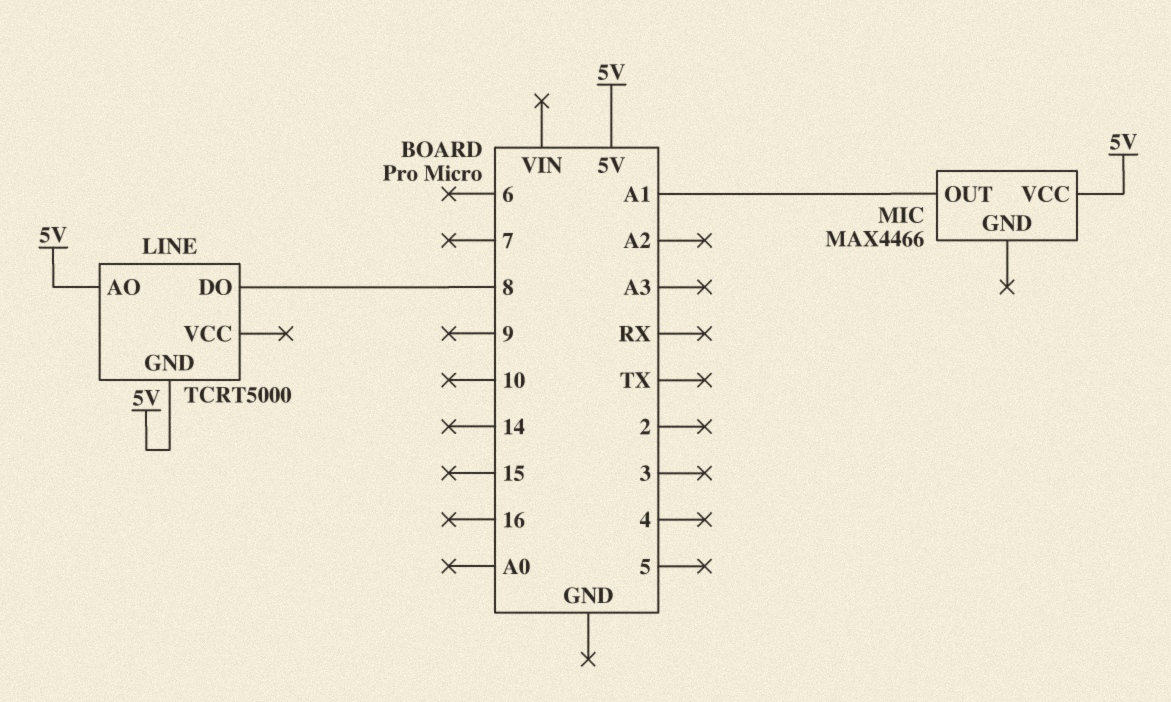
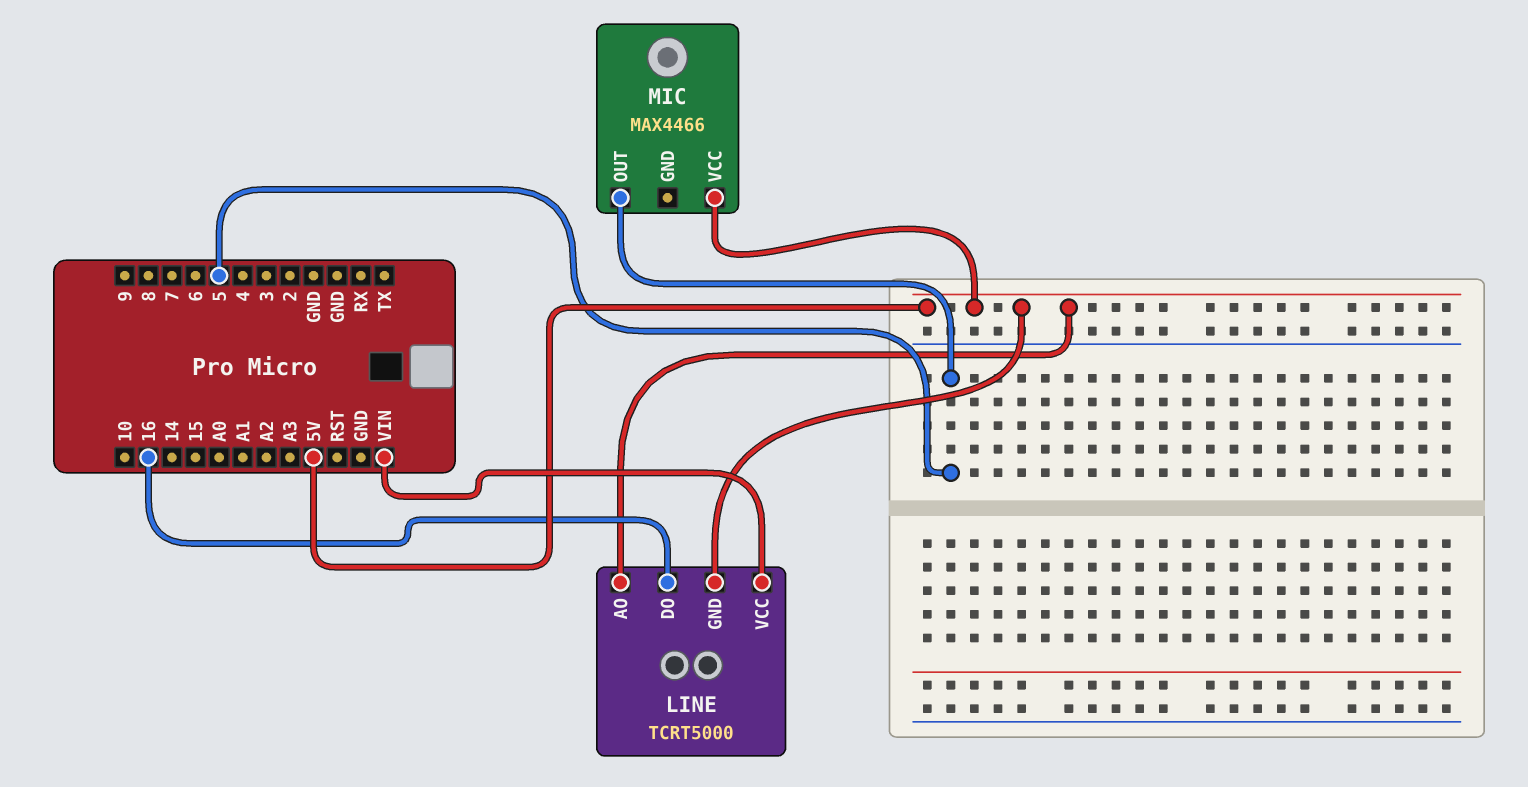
LINE pin DO: 8 -> 16
LINE pin VCC: none -> VIN
MIC pin OUT: A1 -> 5

